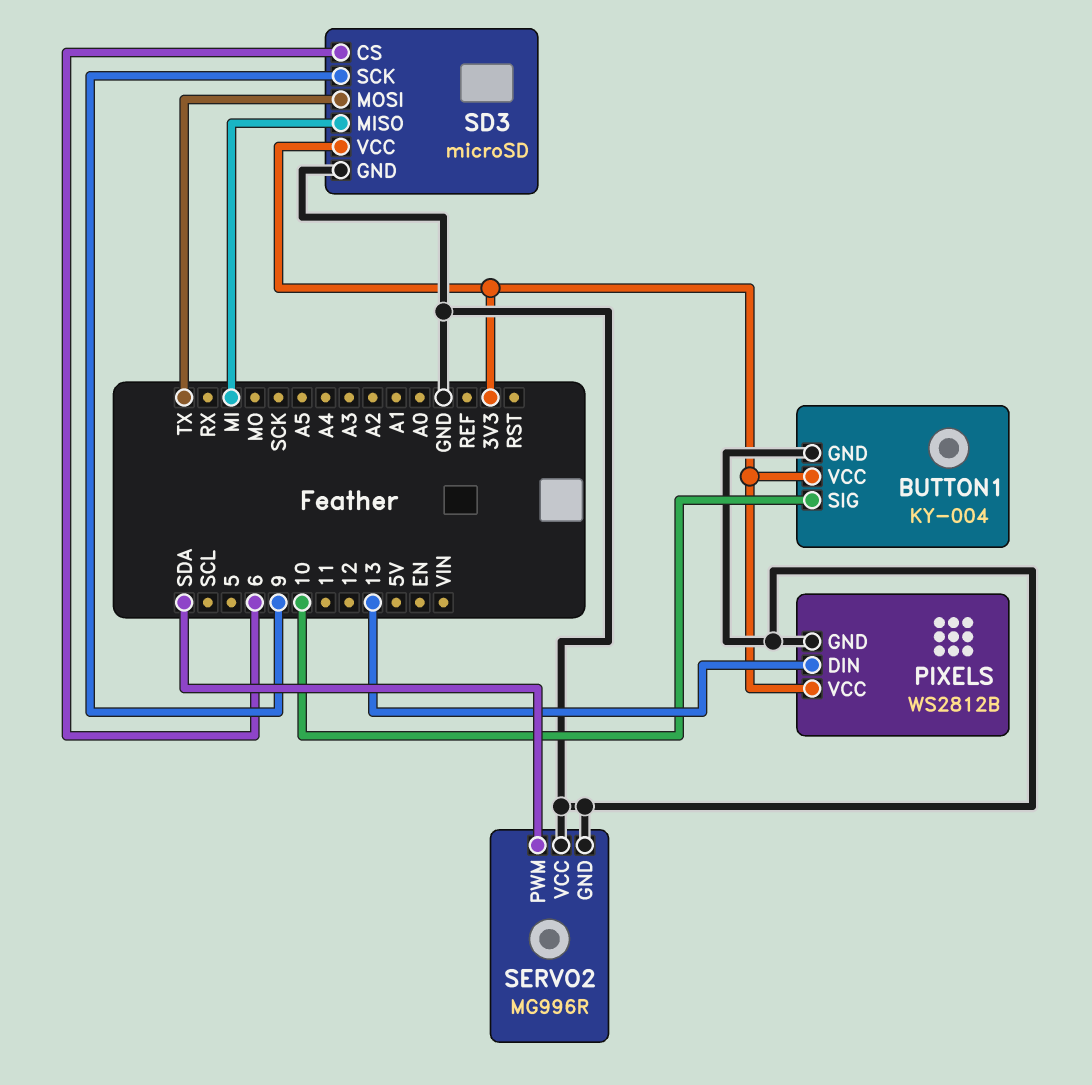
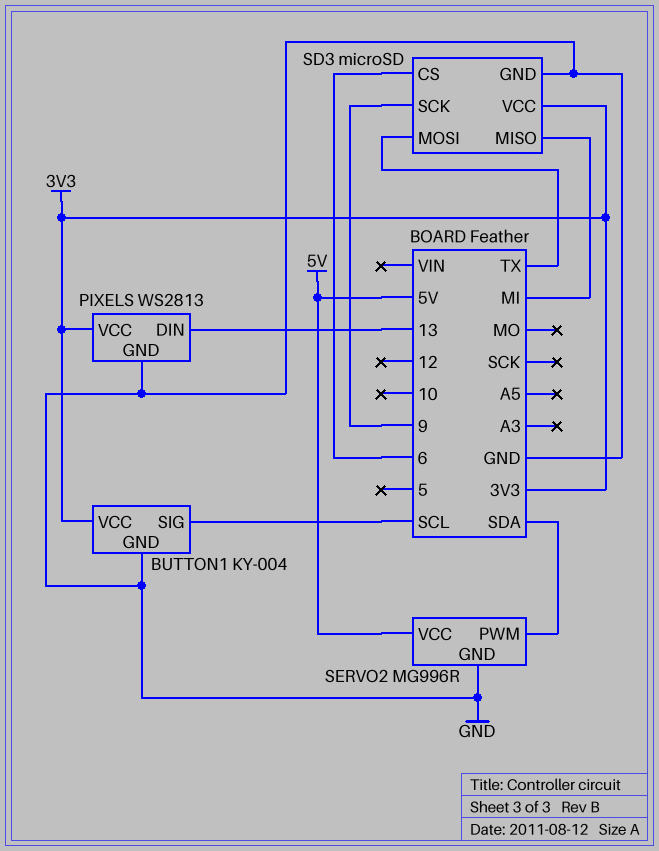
BUTTON1 pin SIG: 10 -> SCL
PIXELS: WS2812B -> WS2813
SERVO2 pin VCC: GND -> 5V

